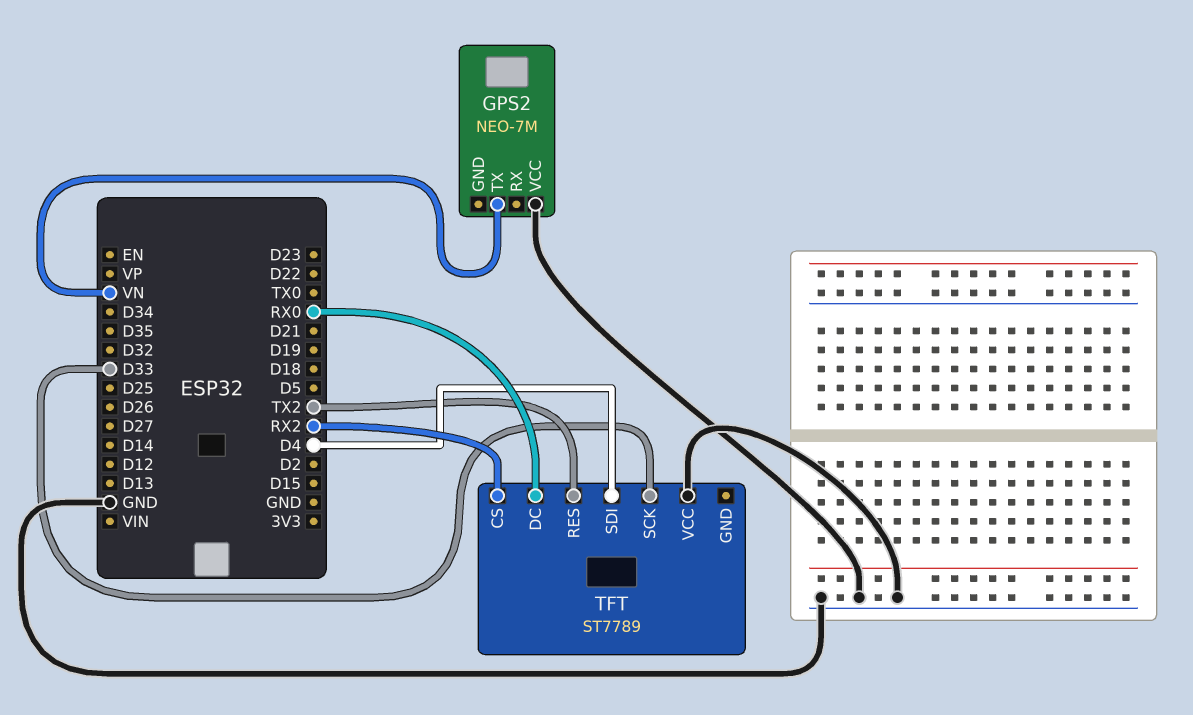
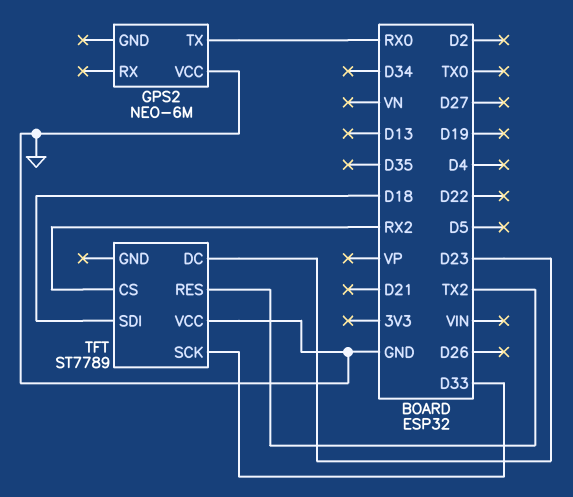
GPS2: NEO-7M -> NEO-6M
GPS2 pin TX: VN -> RX0
TFT pin DC: RX0 -> D23
TFT pin SDI: D4 -> D18

